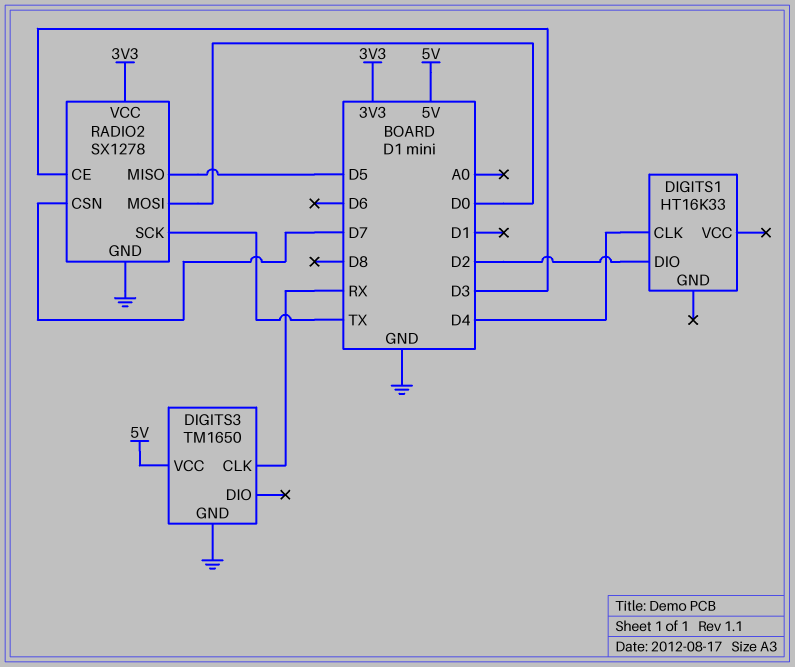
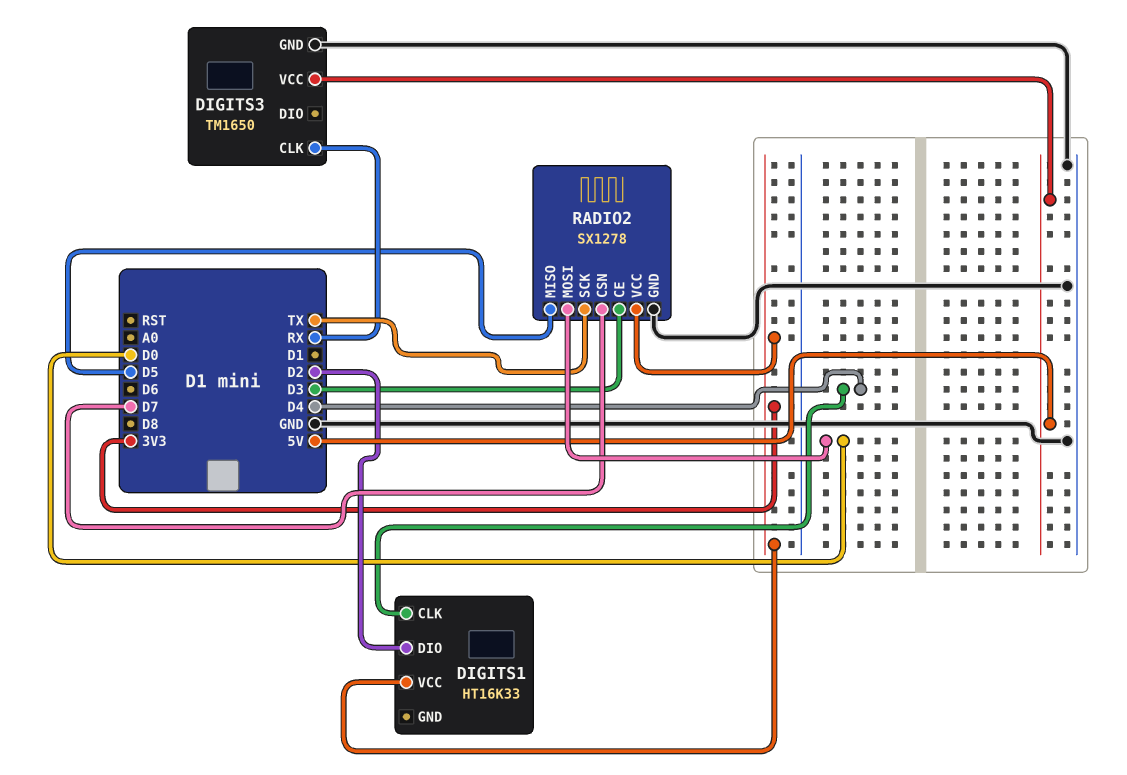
DIGITS1 pin VCC: none -> 3V3

